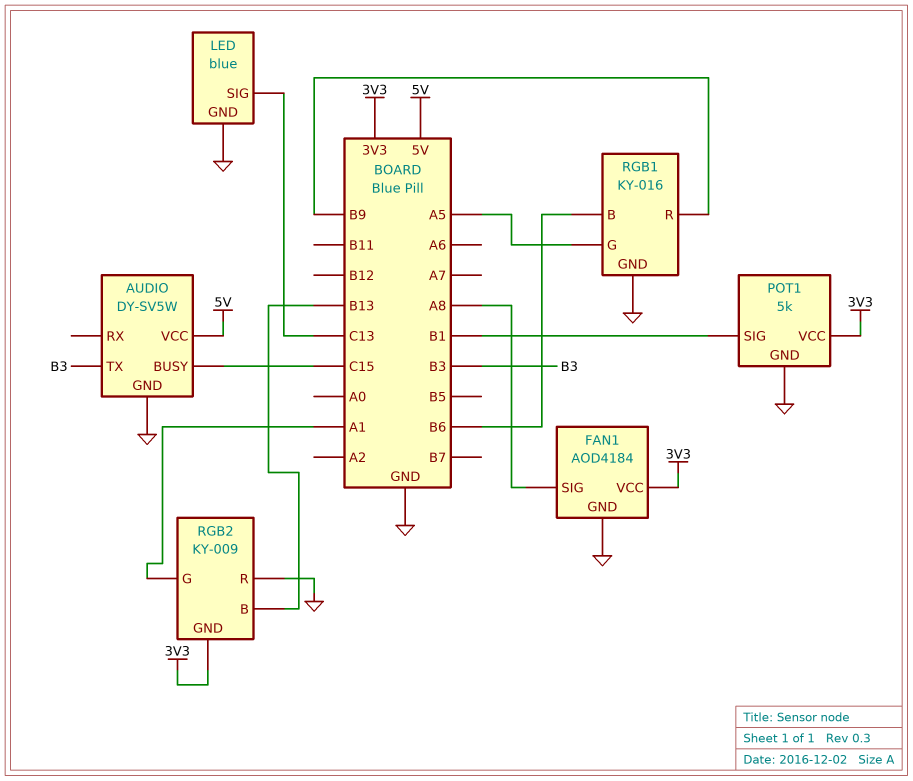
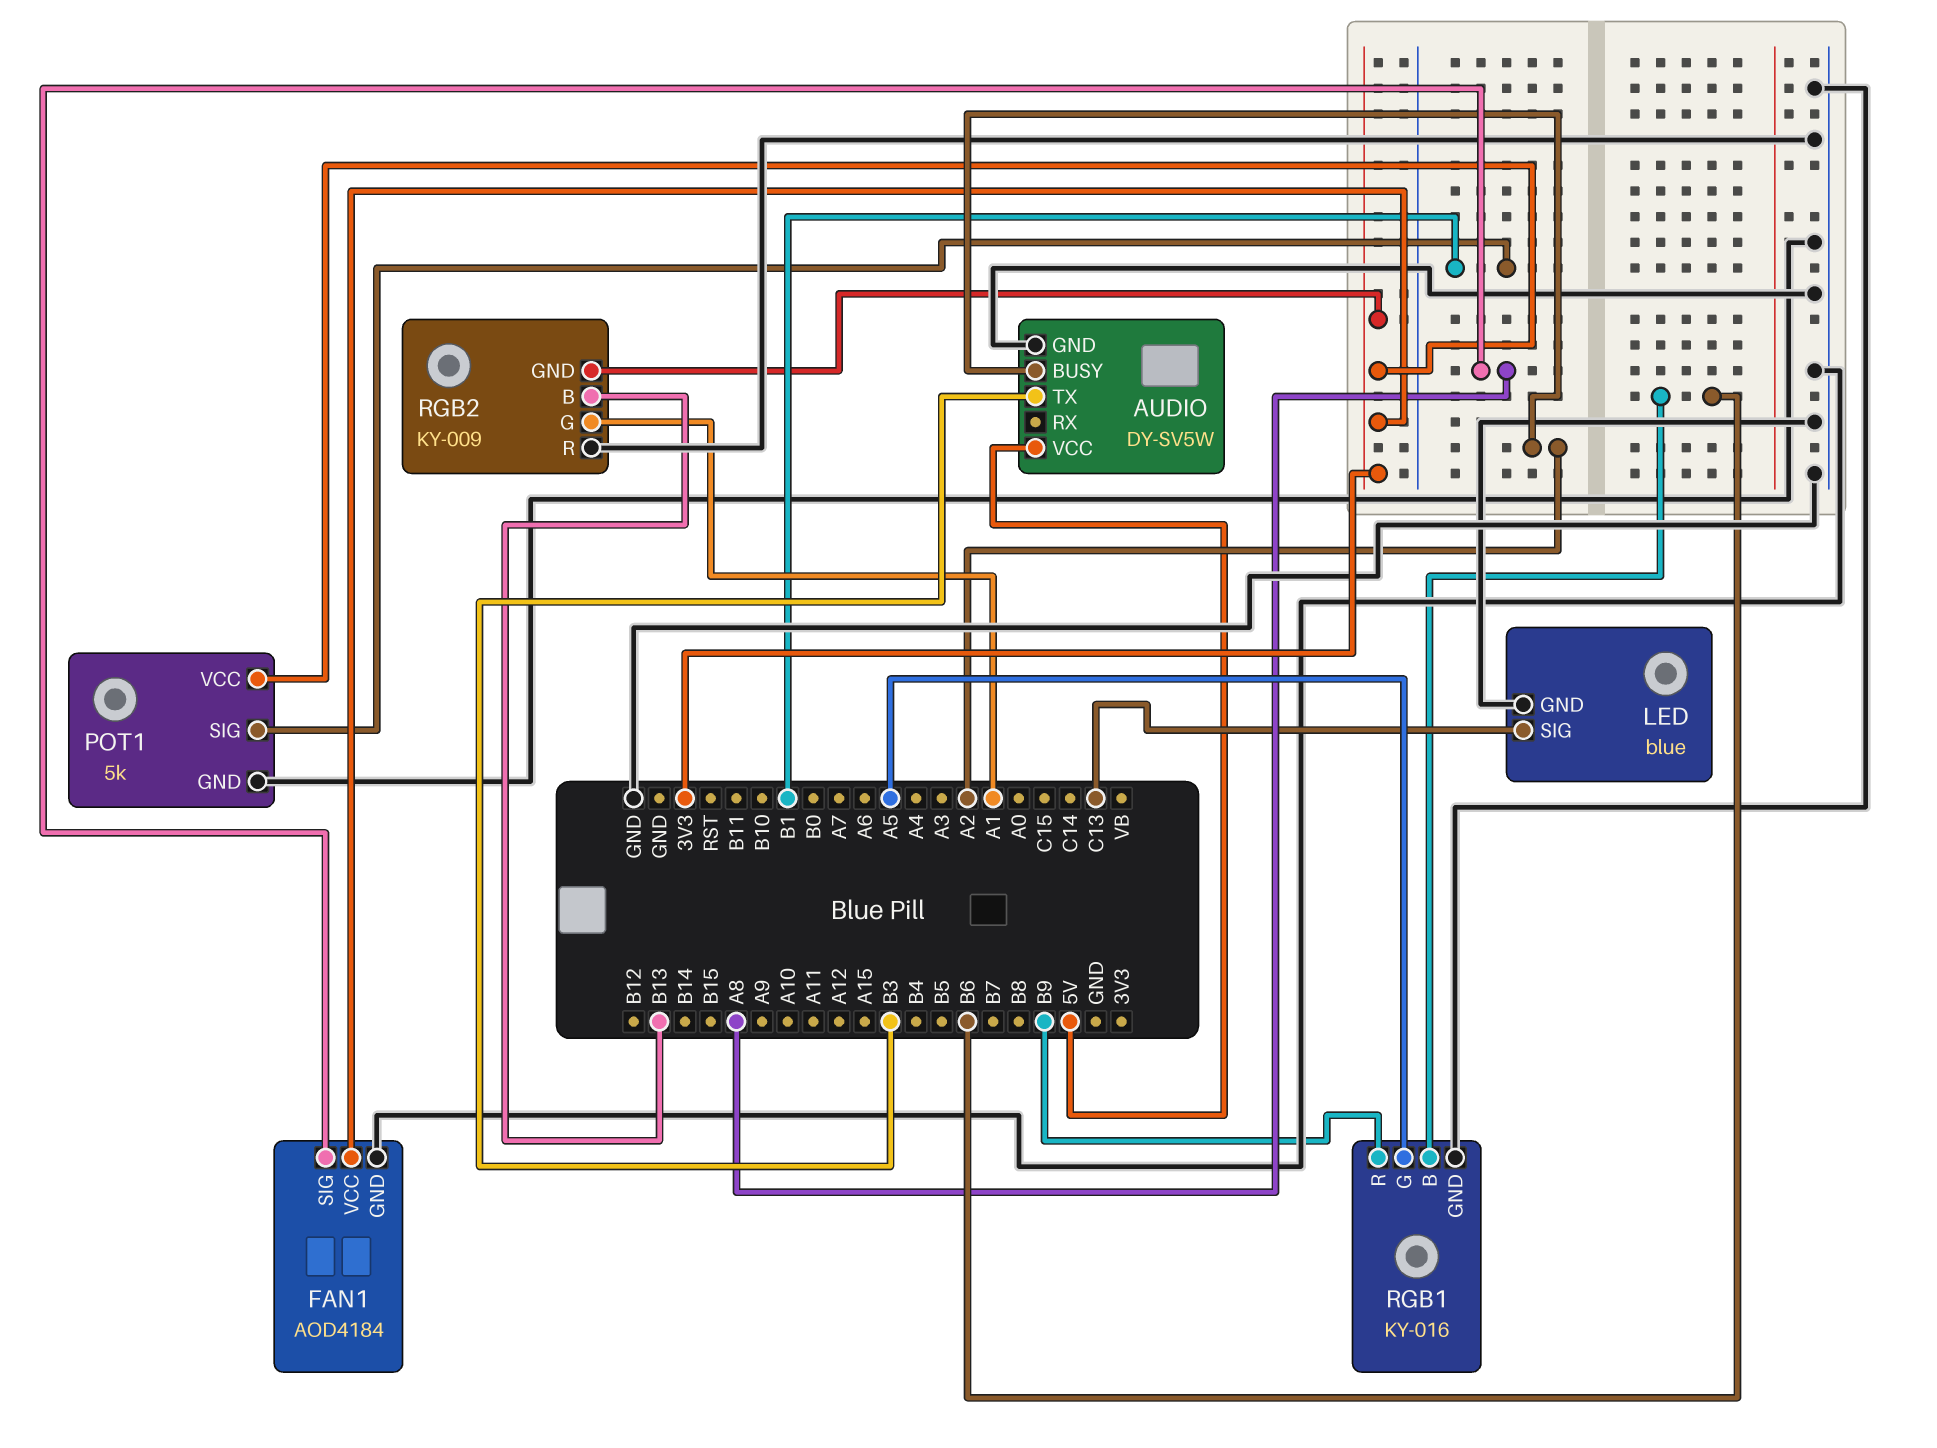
AUDIO pin BUSY: C15 -> A2

